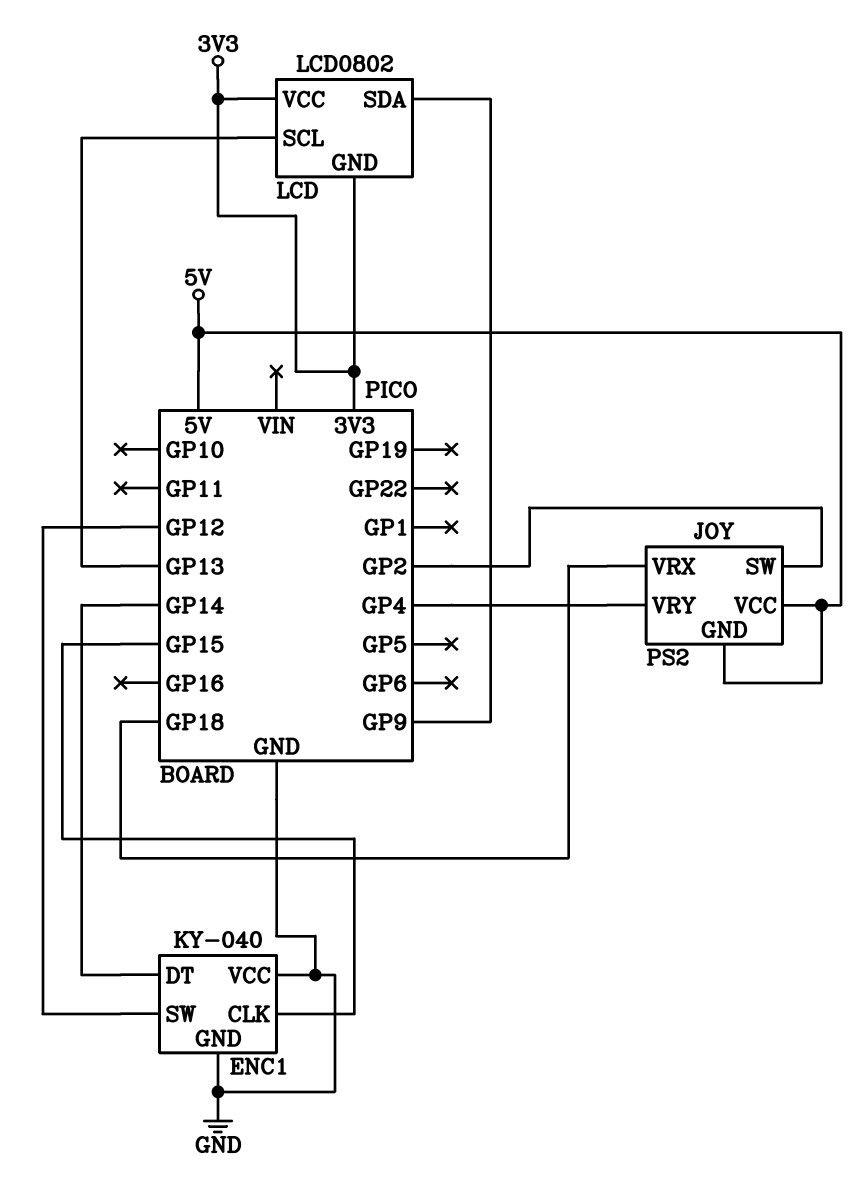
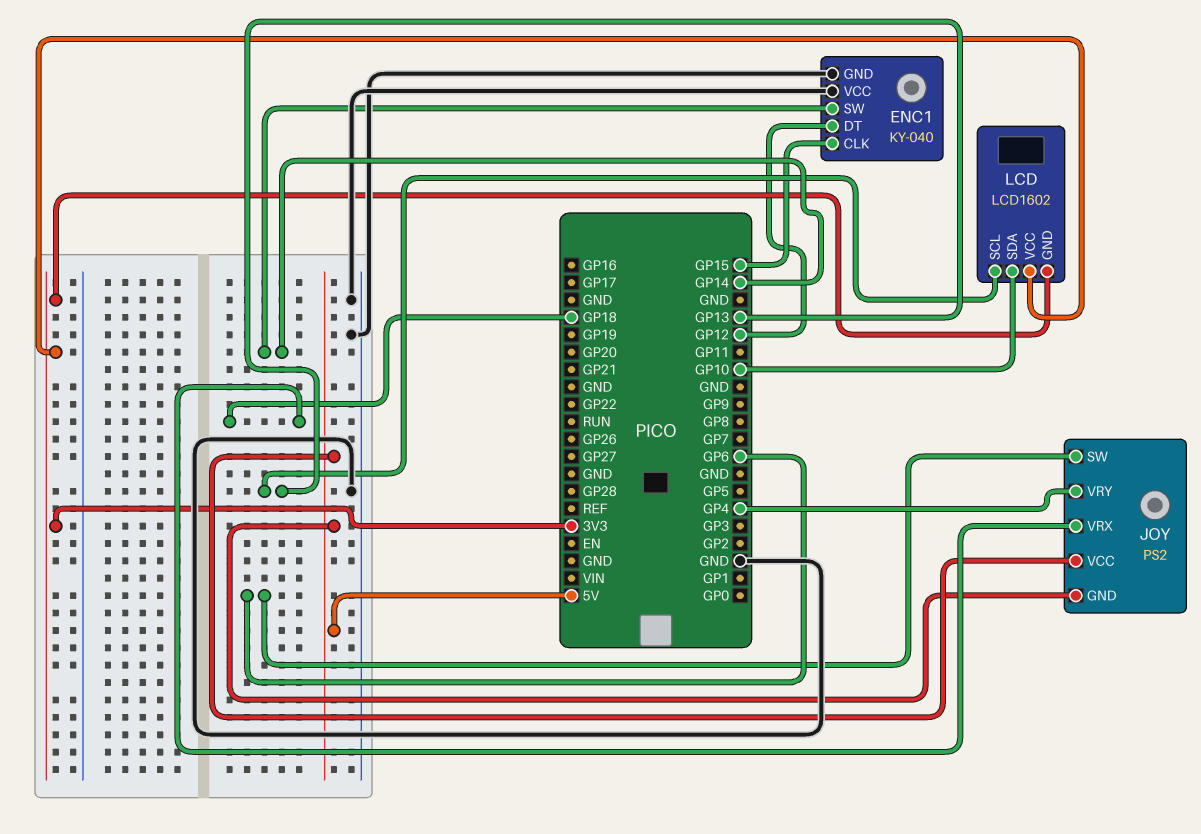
ENC1 pin DT: GP14 -> GP12
ENC1 pin SW: GP12 -> GP14
JOY pin SW: GP2 -> GP6
LCD: LCD0802 -> LCD1602
LCD pin SDA: GP9 -> GP10

